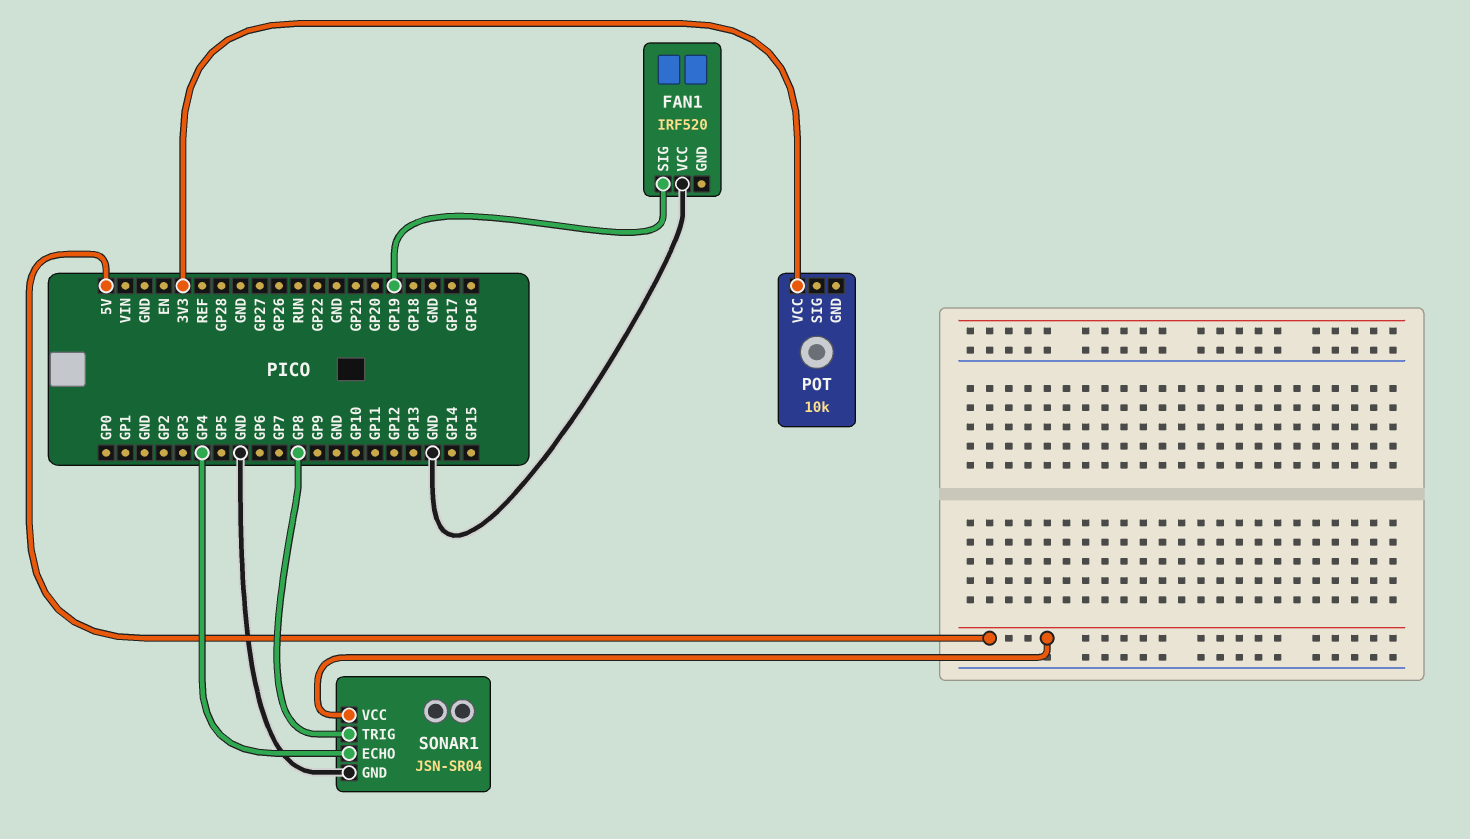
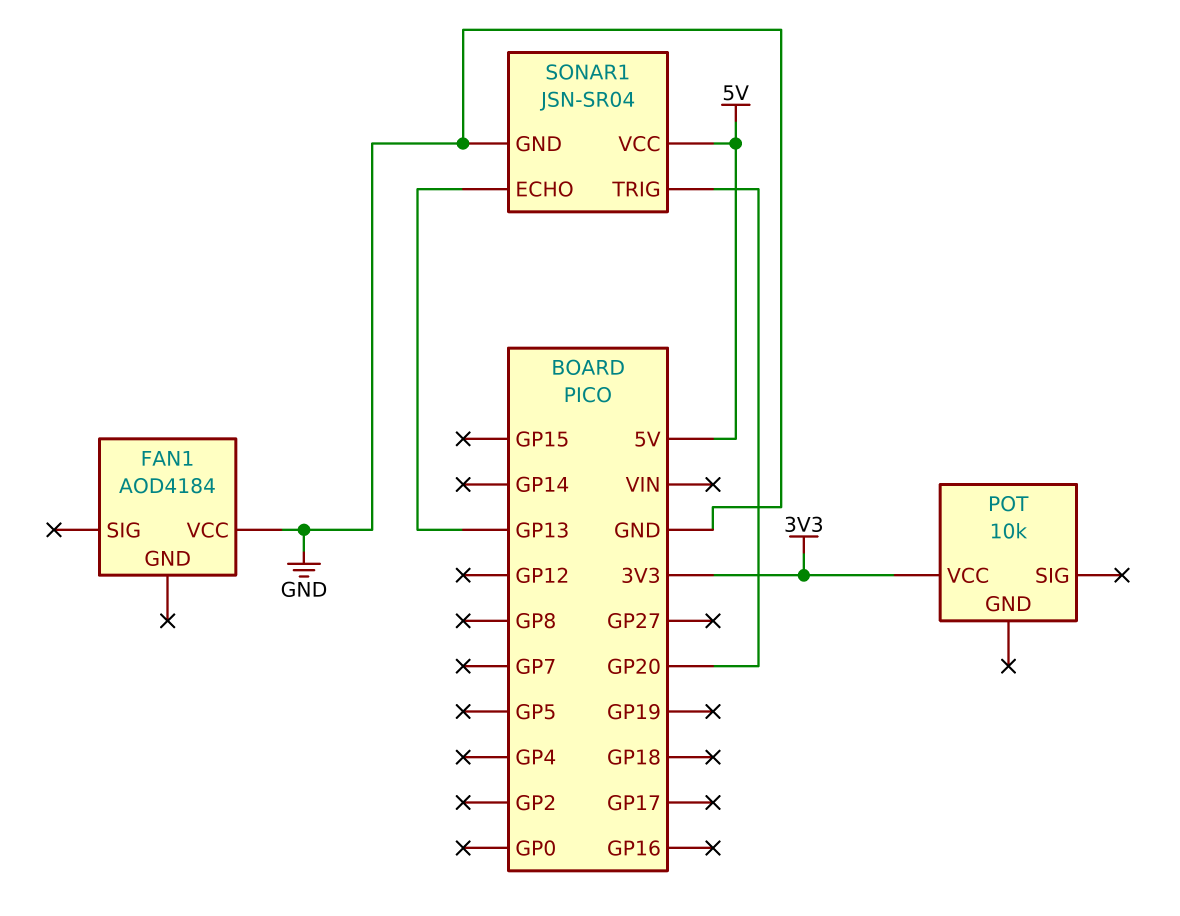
FAN1: IRF520 -> AOD4184
FAN1 pin SIG: GP19 -> none
SONAR1 pin ECHO: GP4 -> GP13
SONAR1 pin TRIG: GP8 -> GP20

